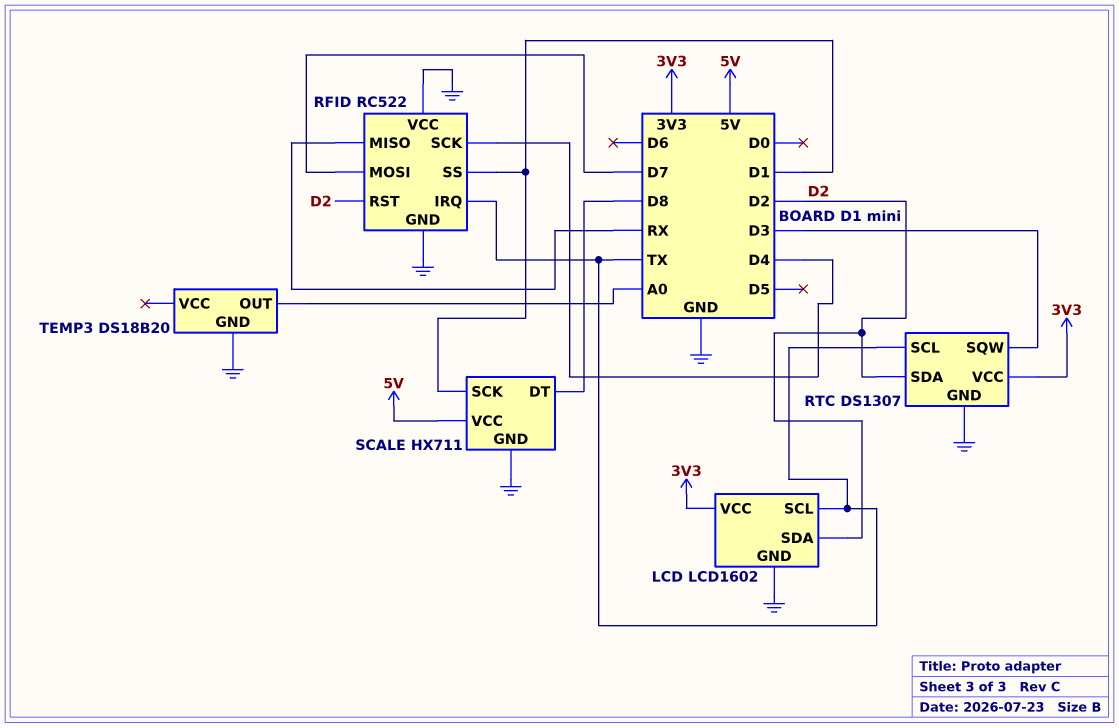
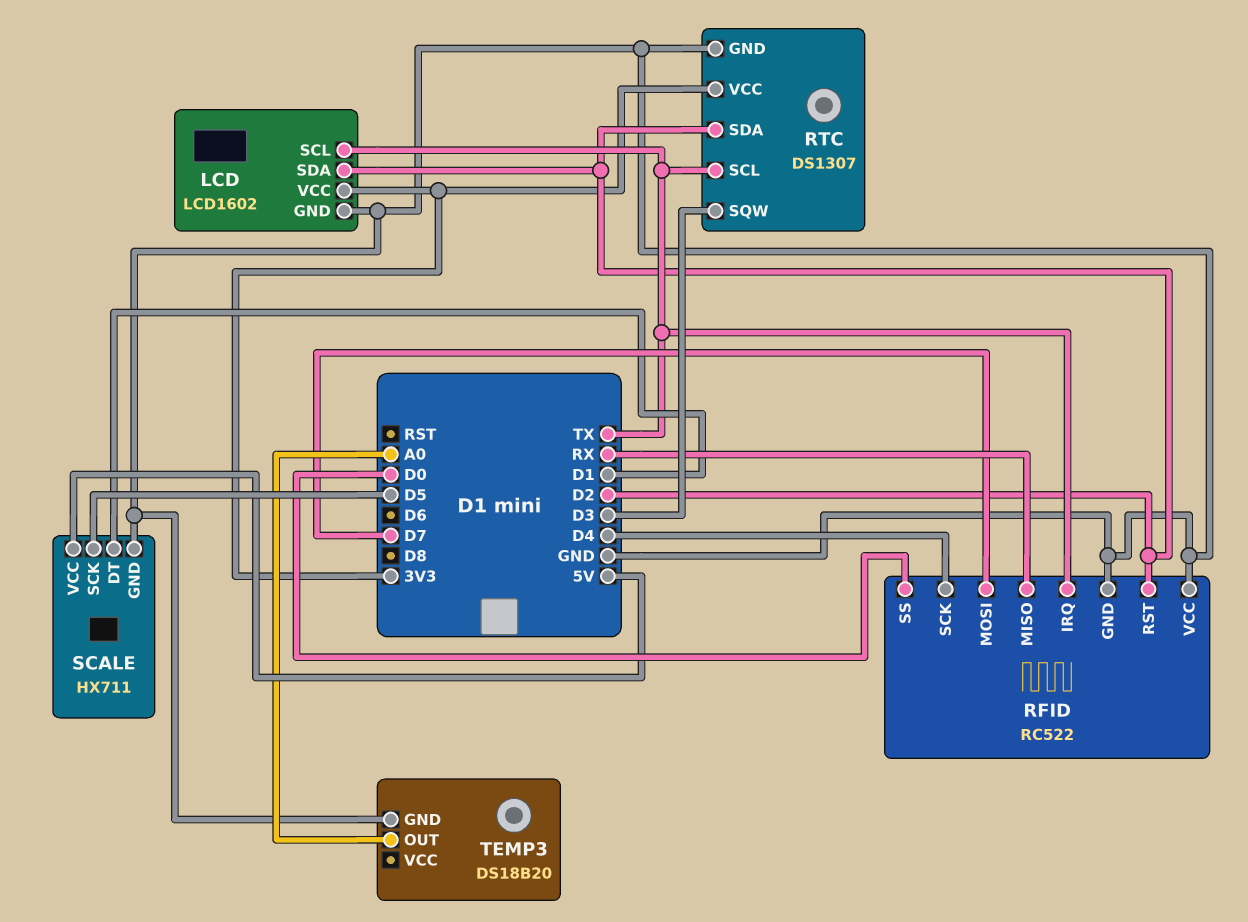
RFID pin SS: D1 -> D0
SCALE pin DT: D8 -> D1
SCALE pin SCK: D1 -> D5

